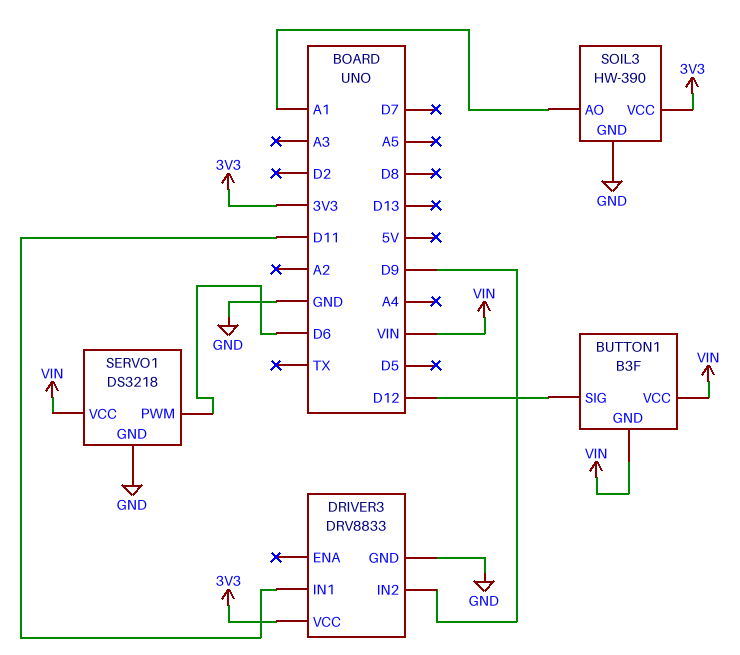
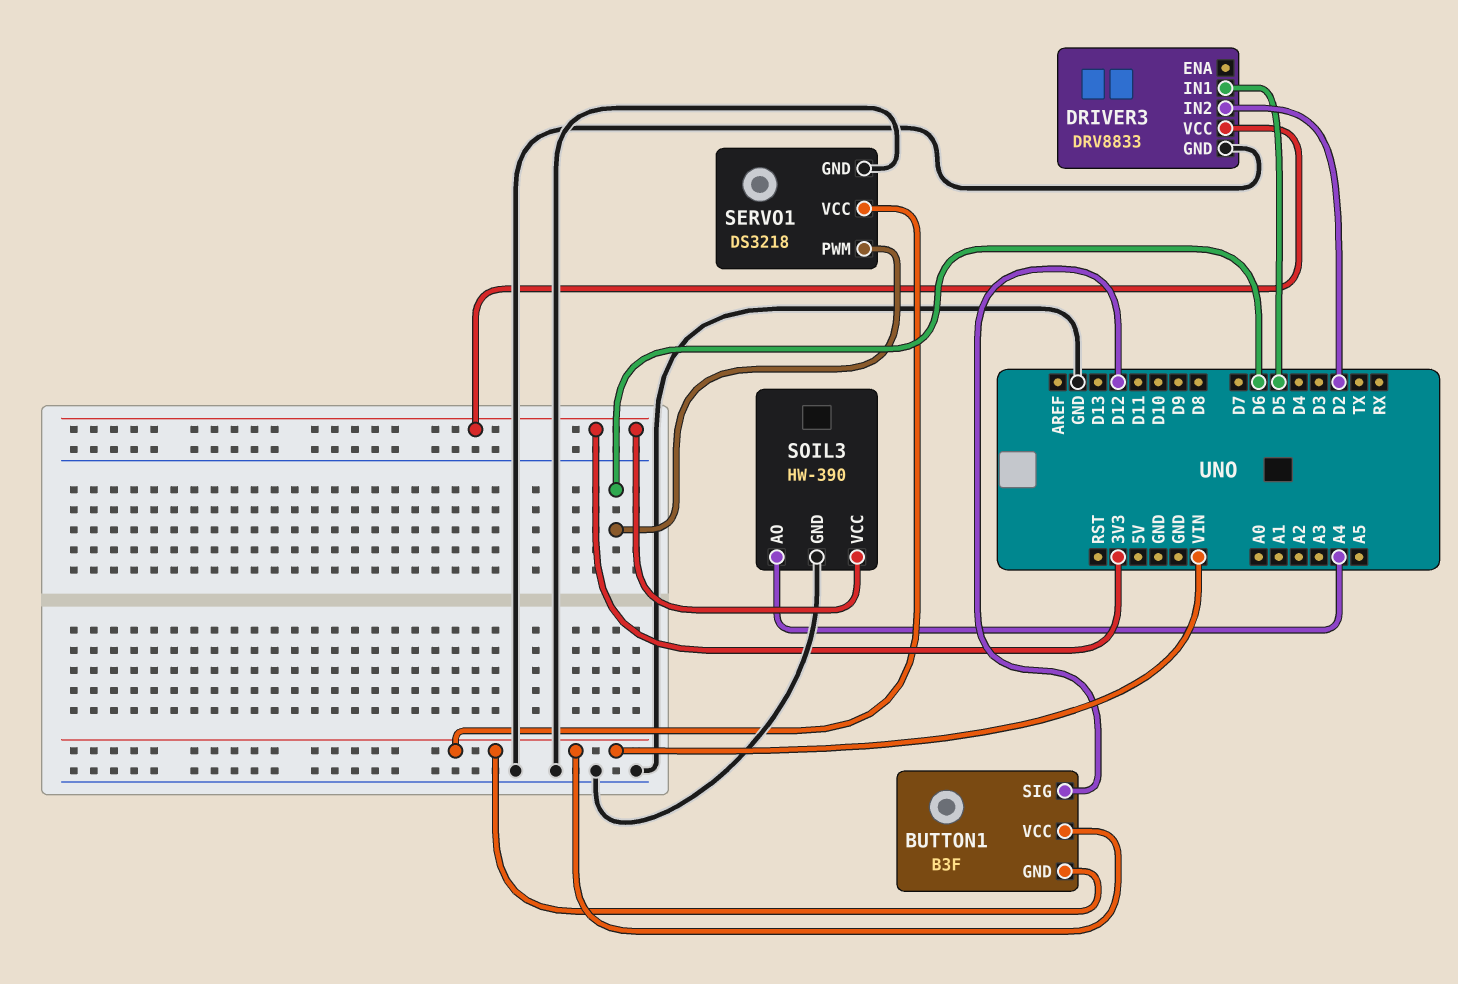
DRIVER3 pin IN1: D11 -> D5
DRIVER3 pin IN2: D9 -> D2
SOIL3 pin AO: A1 -> A4

